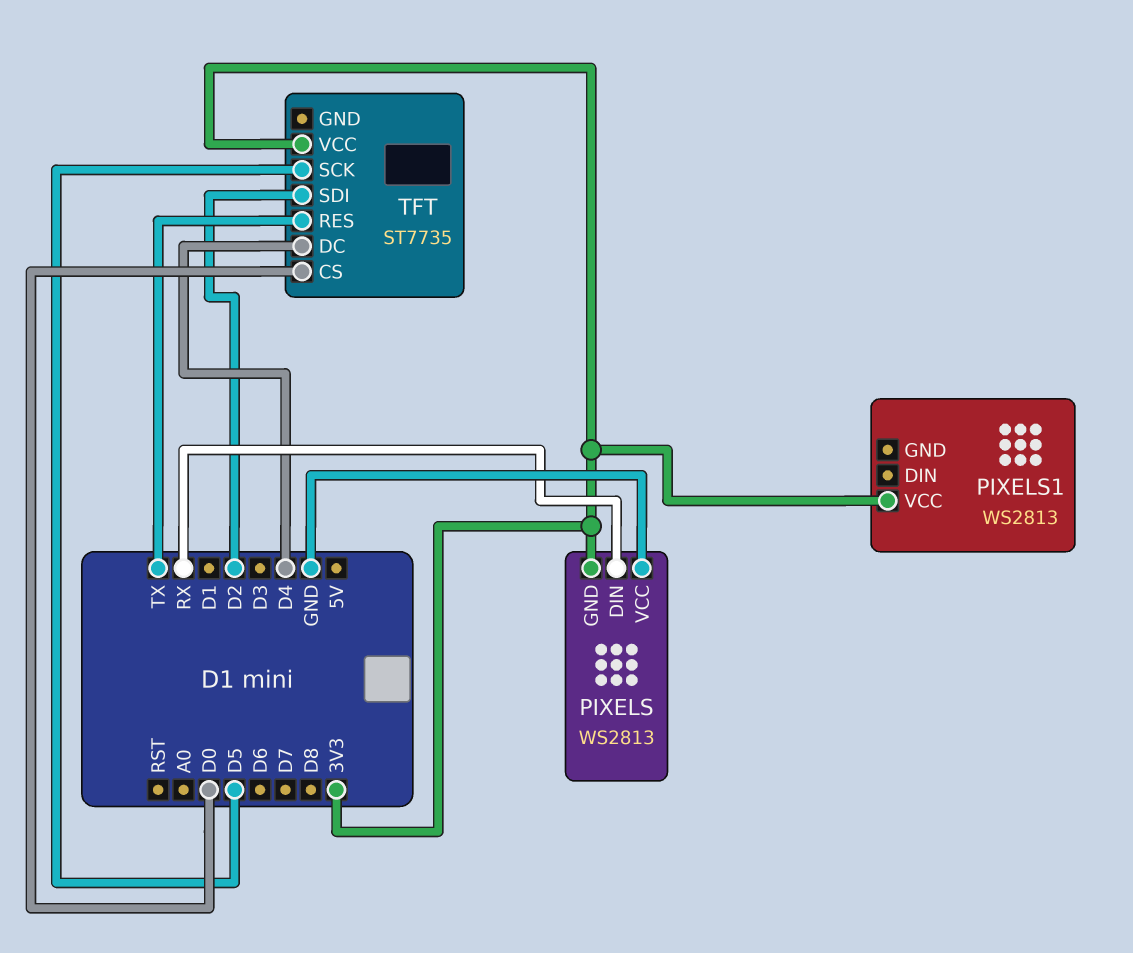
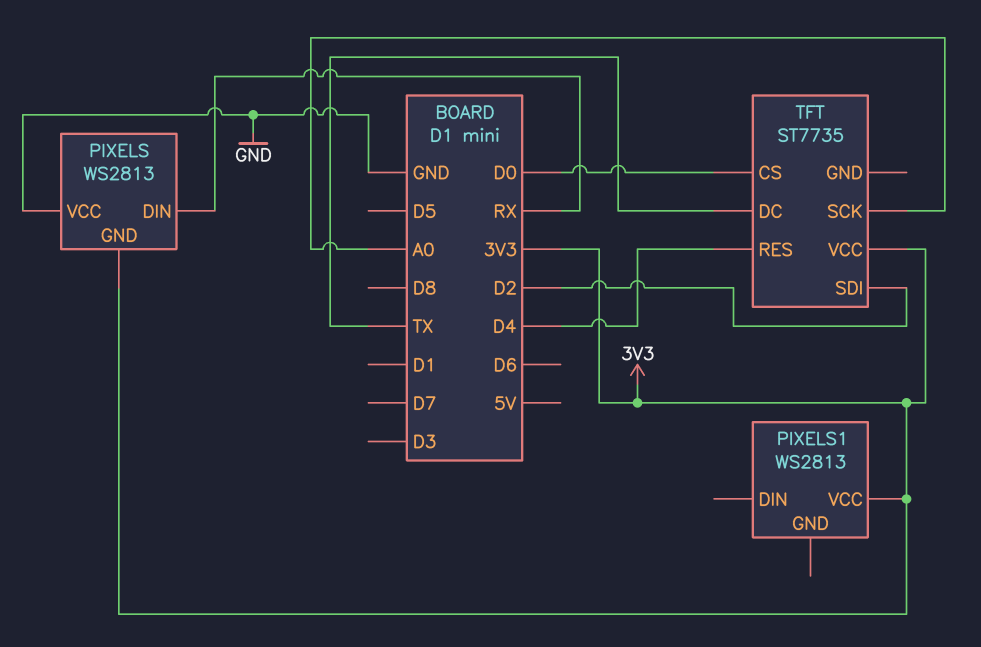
TFT pin DC: D4 -> TX
TFT pin RES: TX -> D4
TFT pin SCK: D5 -> A0

